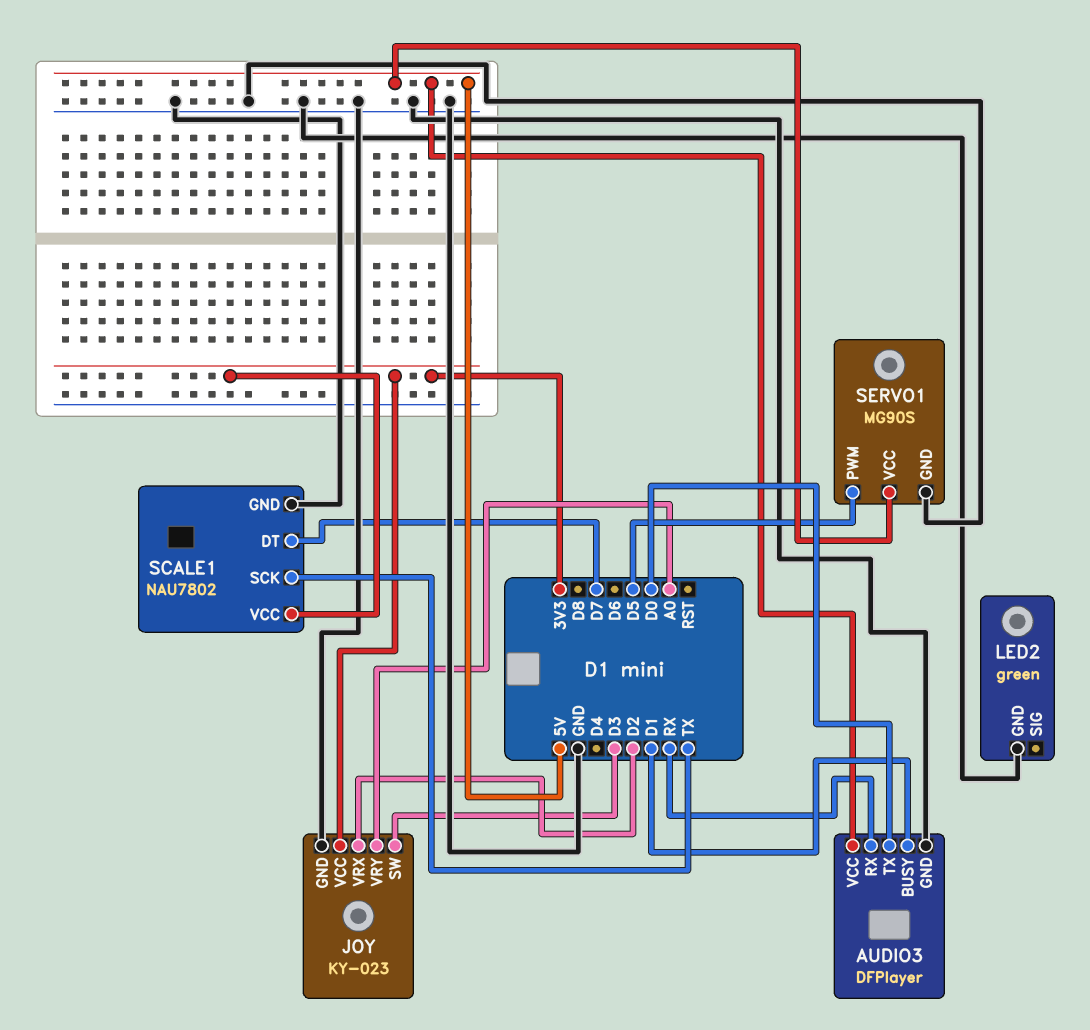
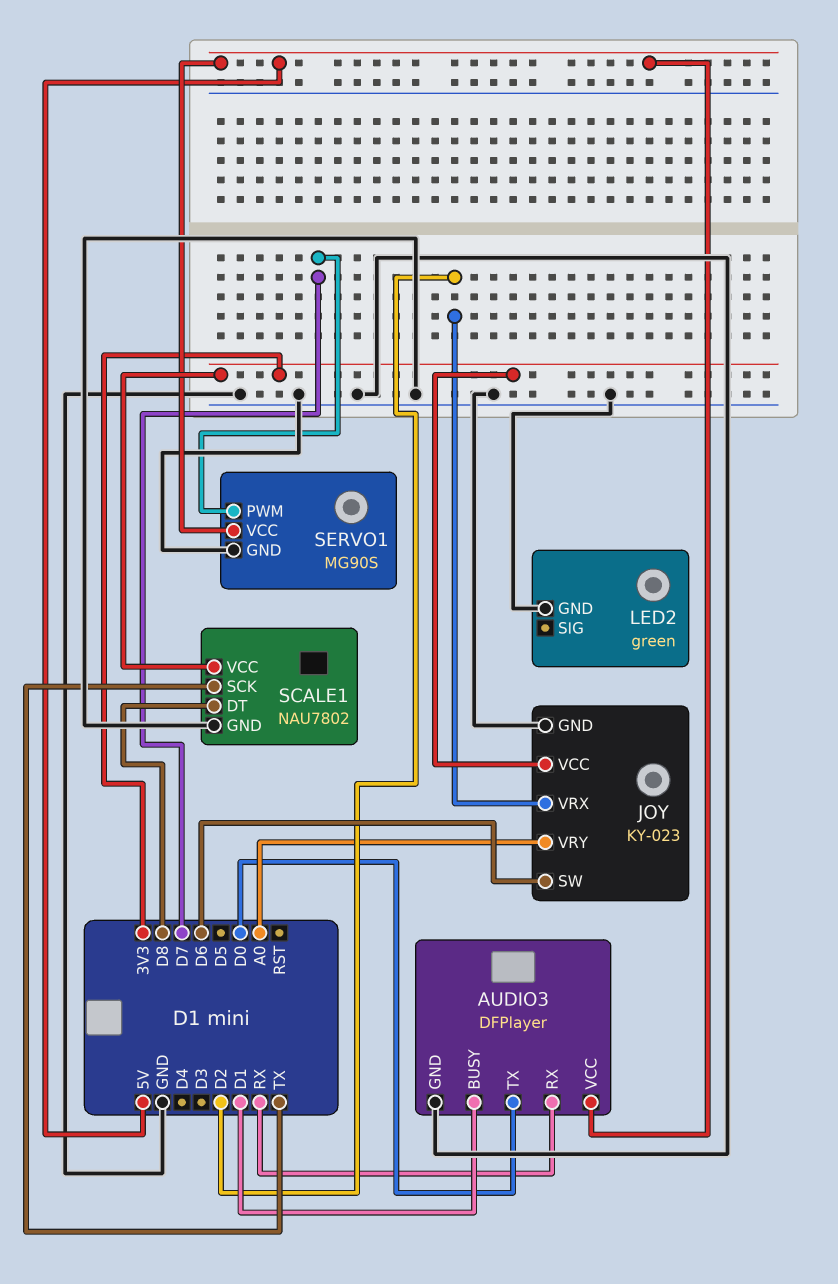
JOY pin SW: D3 -> D6
SCALE1 pin DT: D7 -> D8
SERVO1 pin PWM: D5 -> D7

